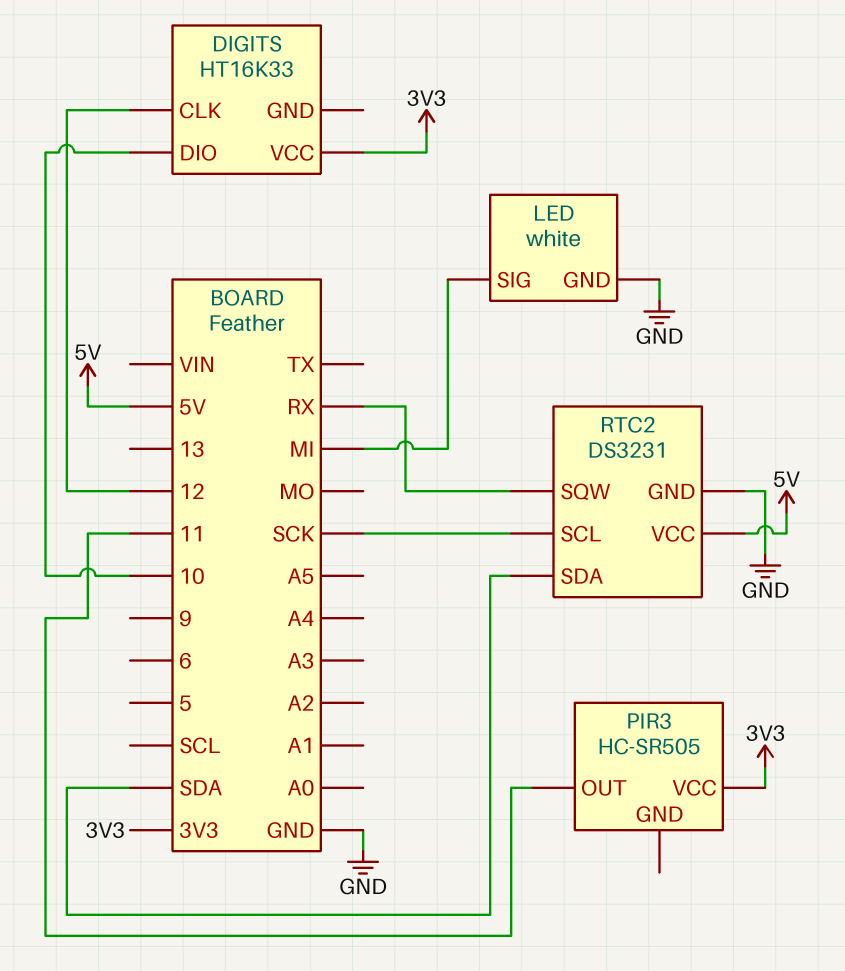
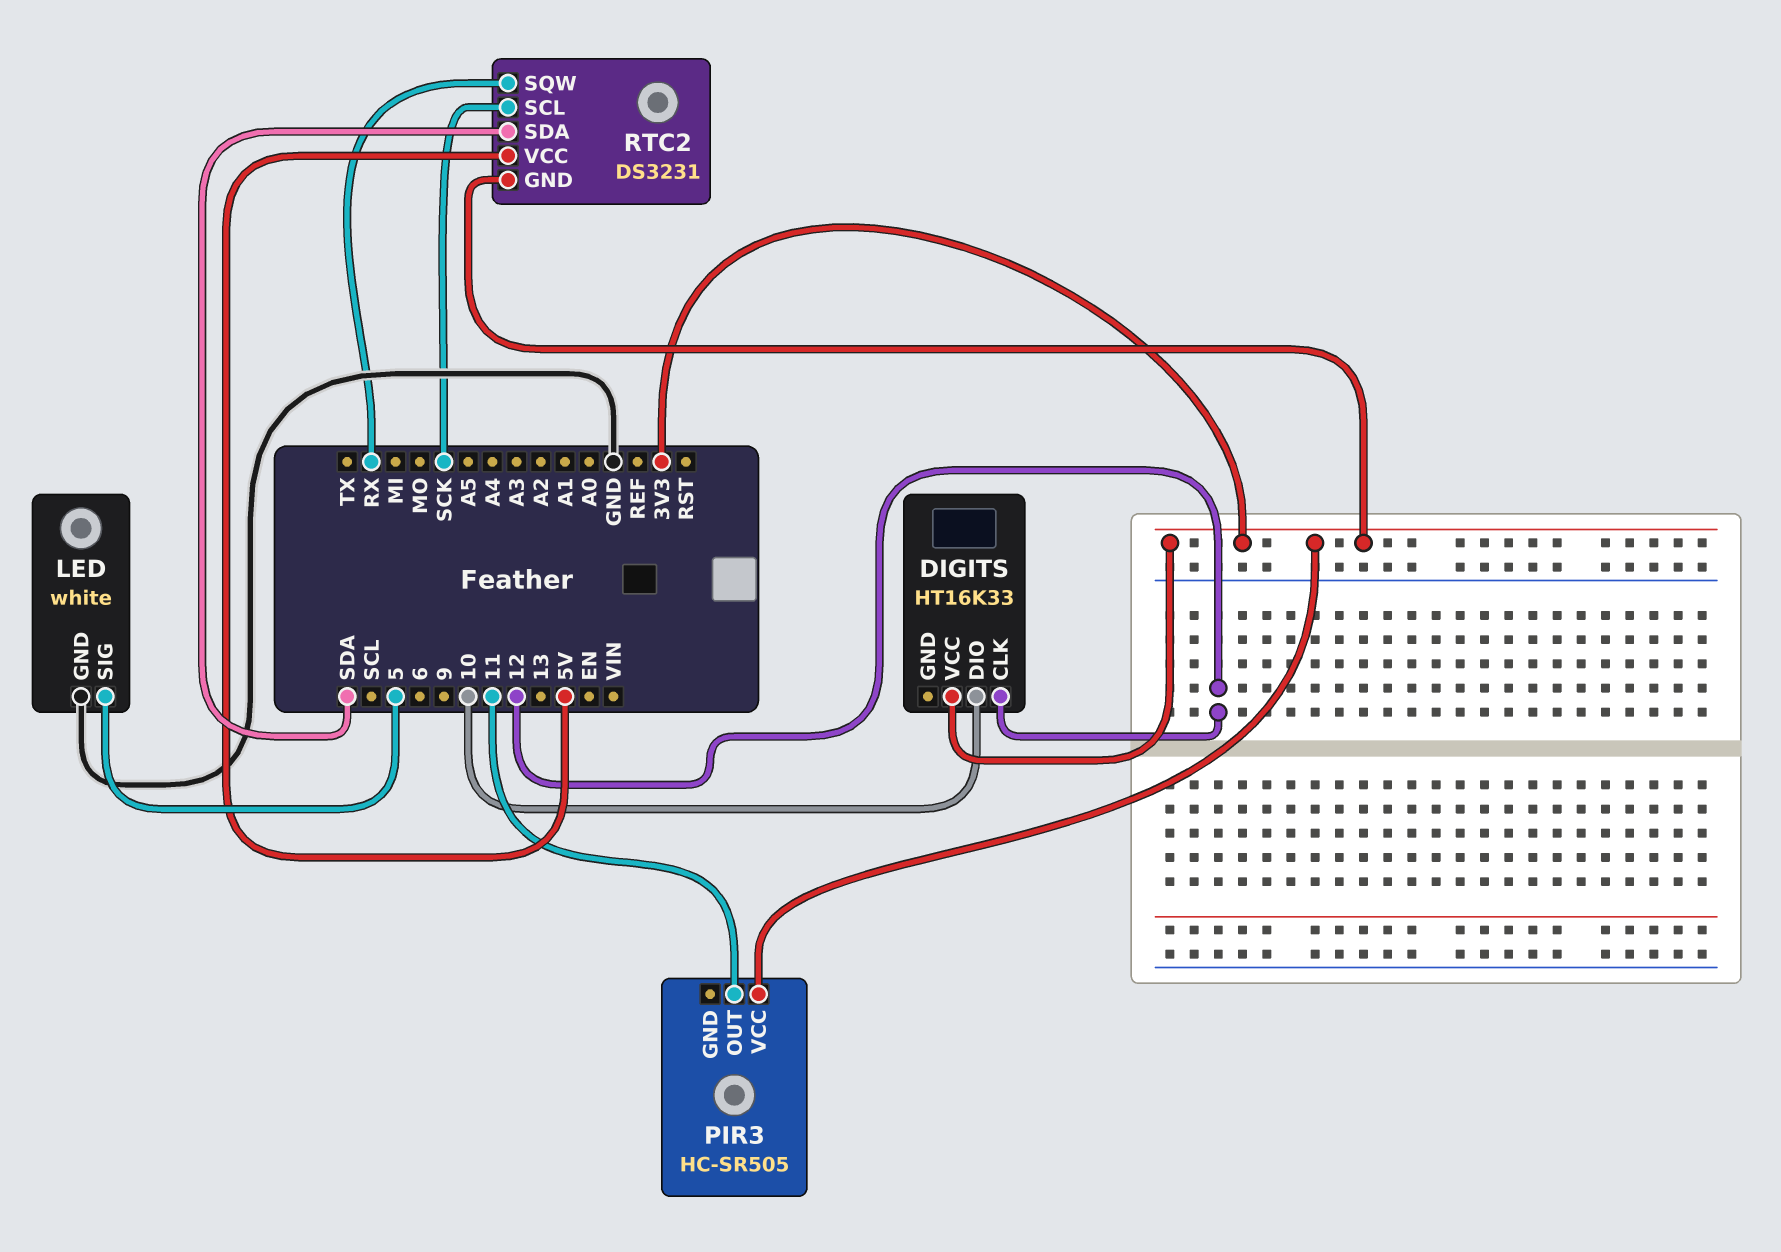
LED pin SIG: MI -> 5
RTC2 pin GND: GND -> 3V3

